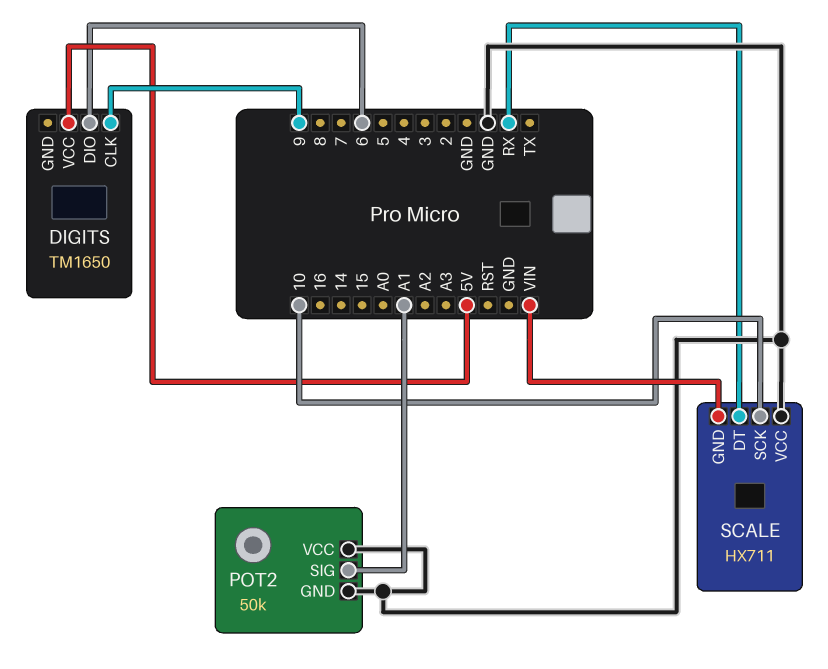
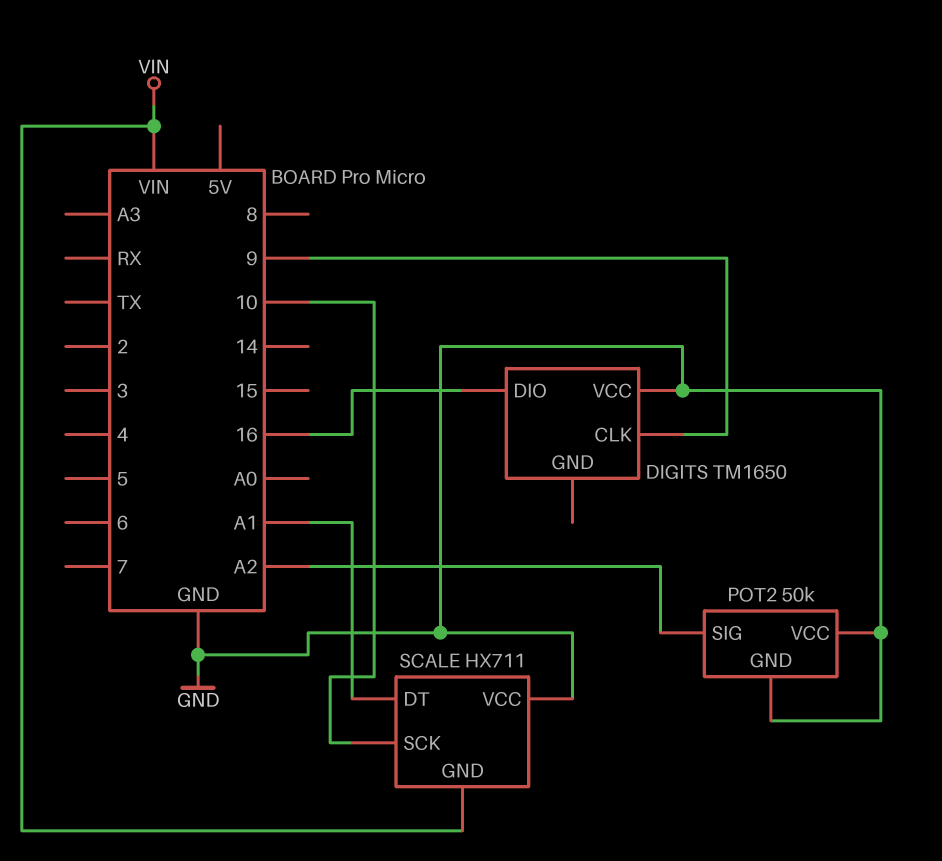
DIGITS pin DIO: 6 -> 16
DIGITS pin VCC: 5V -> GND
POT2 pin SIG: A1 -> A2
SCALE pin DT: RX -> A1

